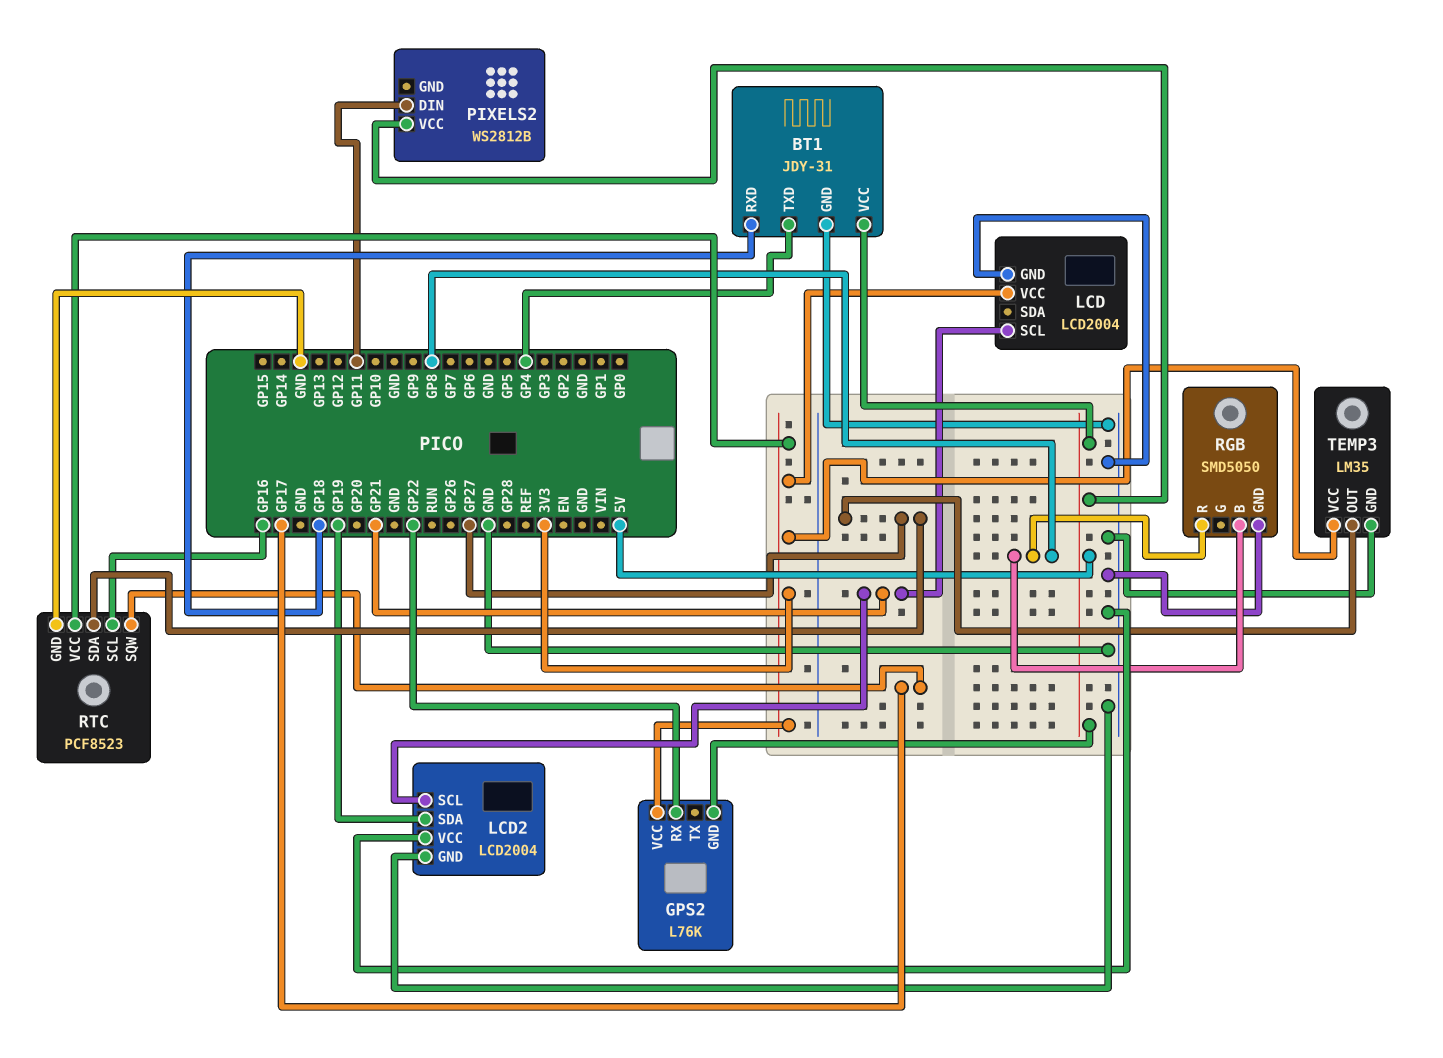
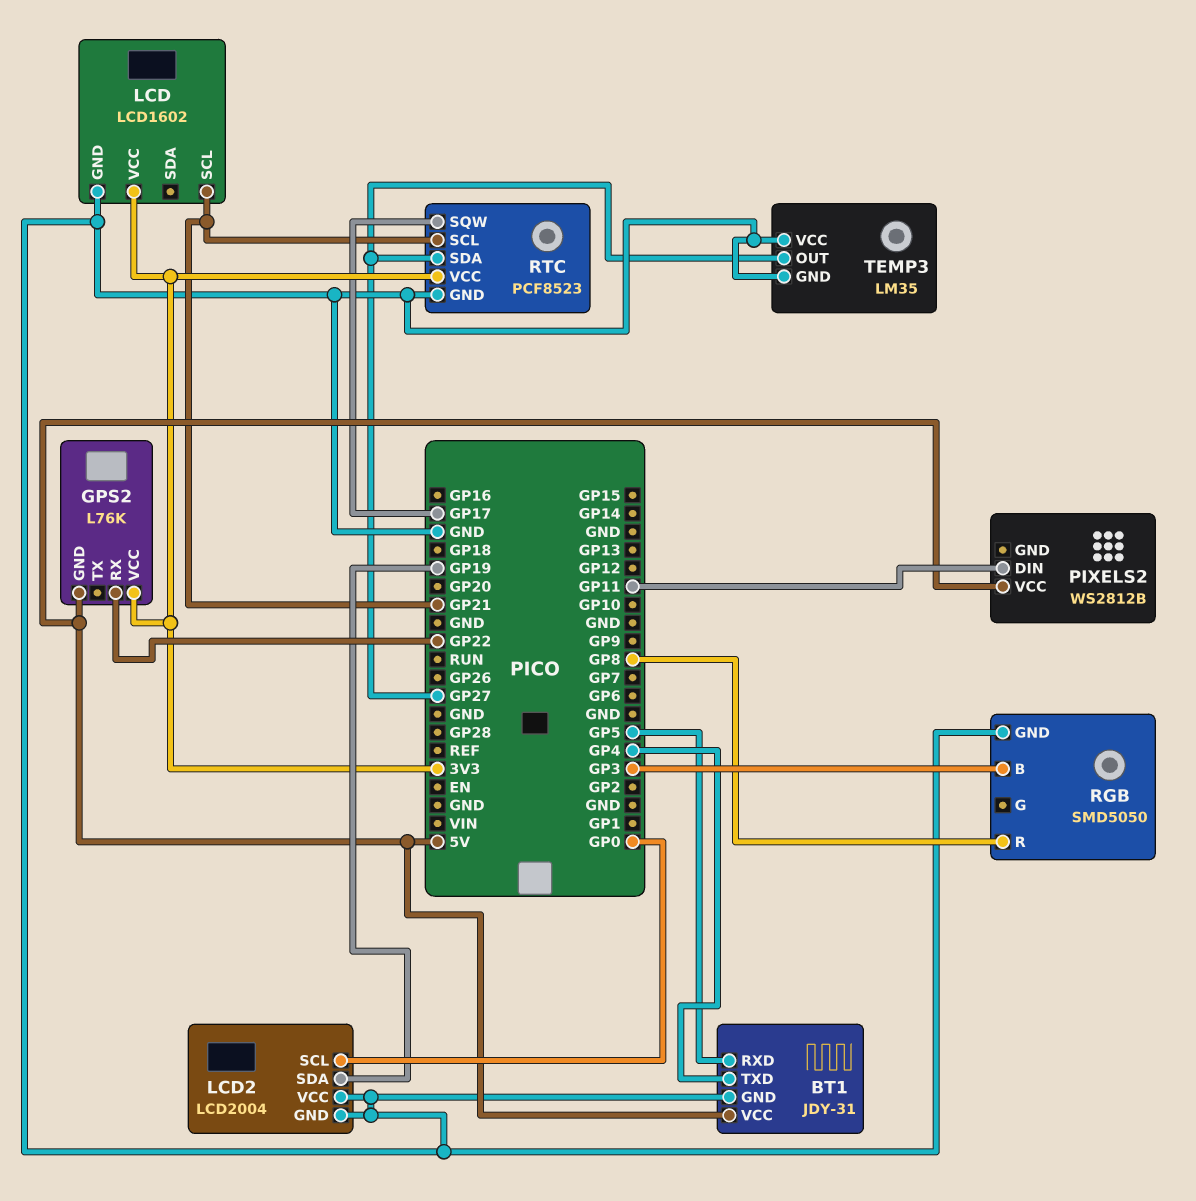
BT1 pin RXD: GP18 -> GP5
LCD: LCD2004 -> LCD1602
LCD2 pin SCL: GP21 -> GP0
RGB pin B: GP8 -> GP3
RTC pin SCL: GP16 -> GP21
TEMP3 pin VCC: 3V3 -> GND

